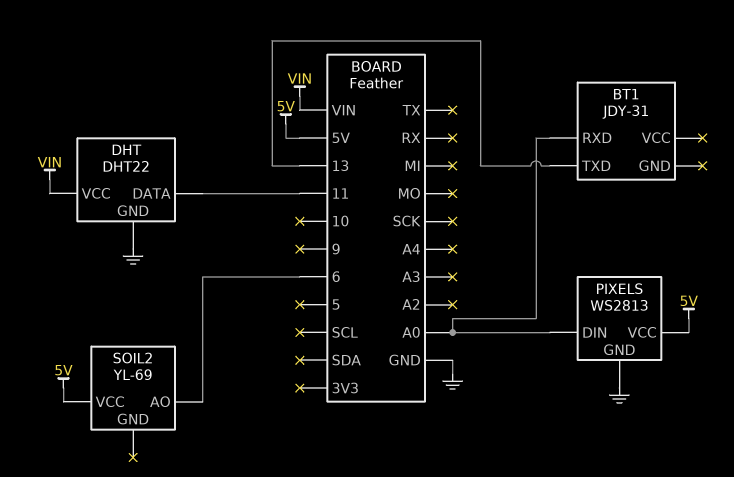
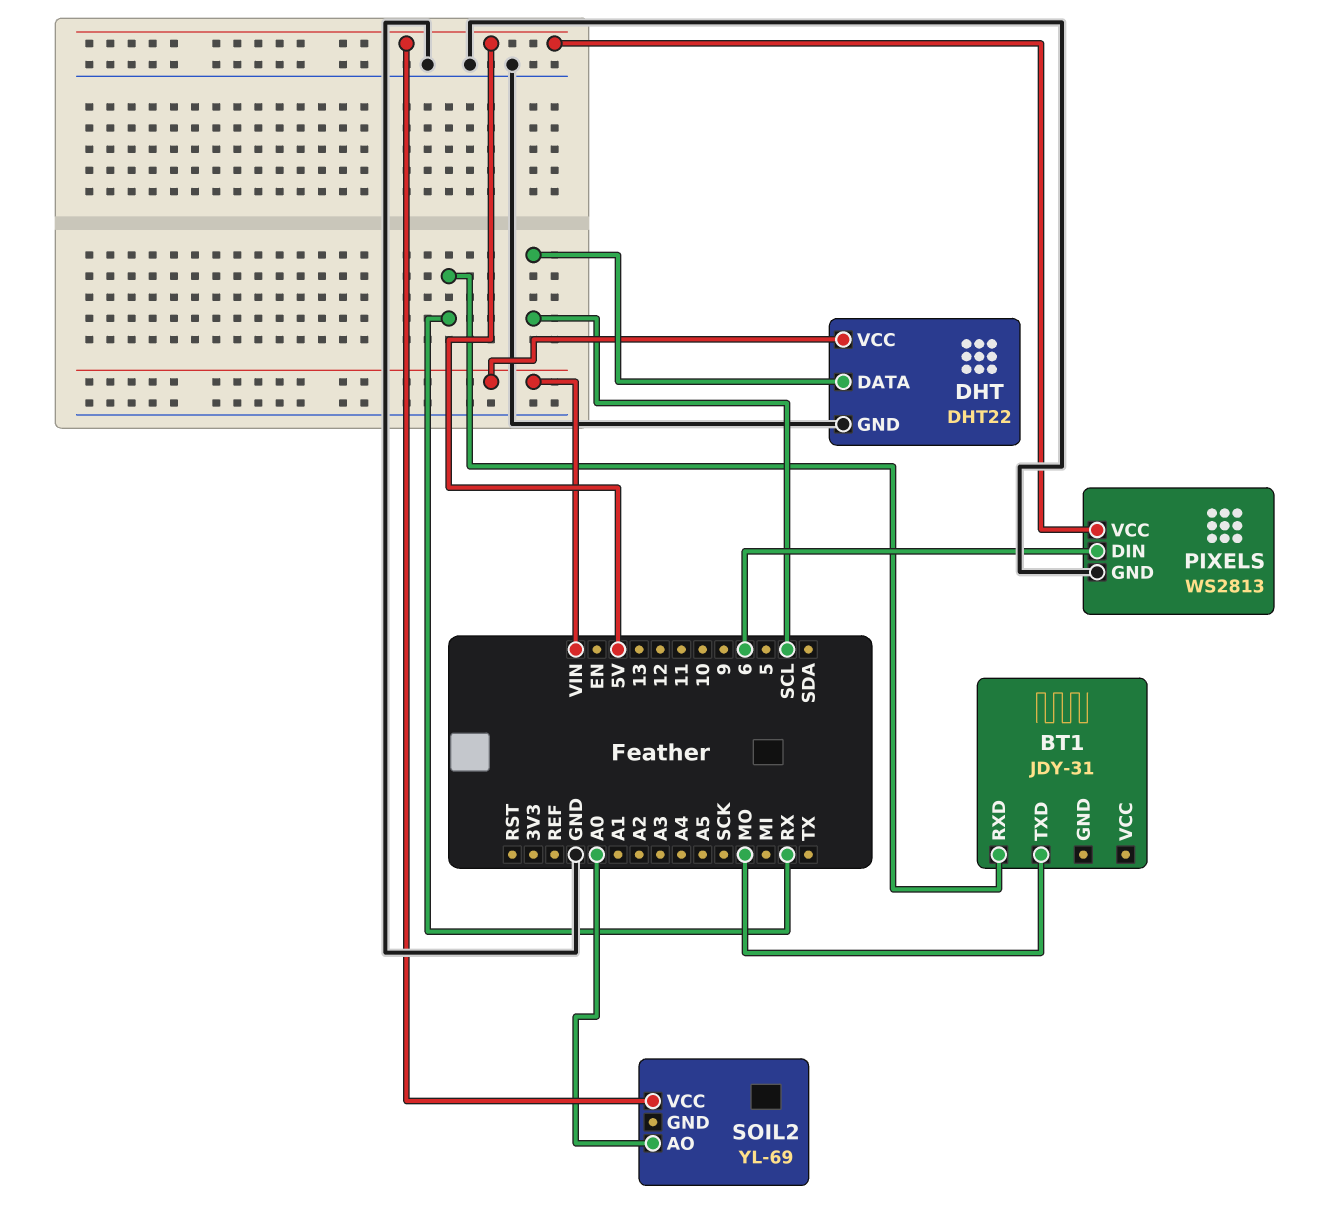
BT1 pin RXD: A0 -> RX
BT1 pin TXD: 13 -> MO
DHT pin DATA: 11 -> SCL
PIXELS pin DIN: A0 -> 6
SOIL2 pin AO: 6 -> A0

